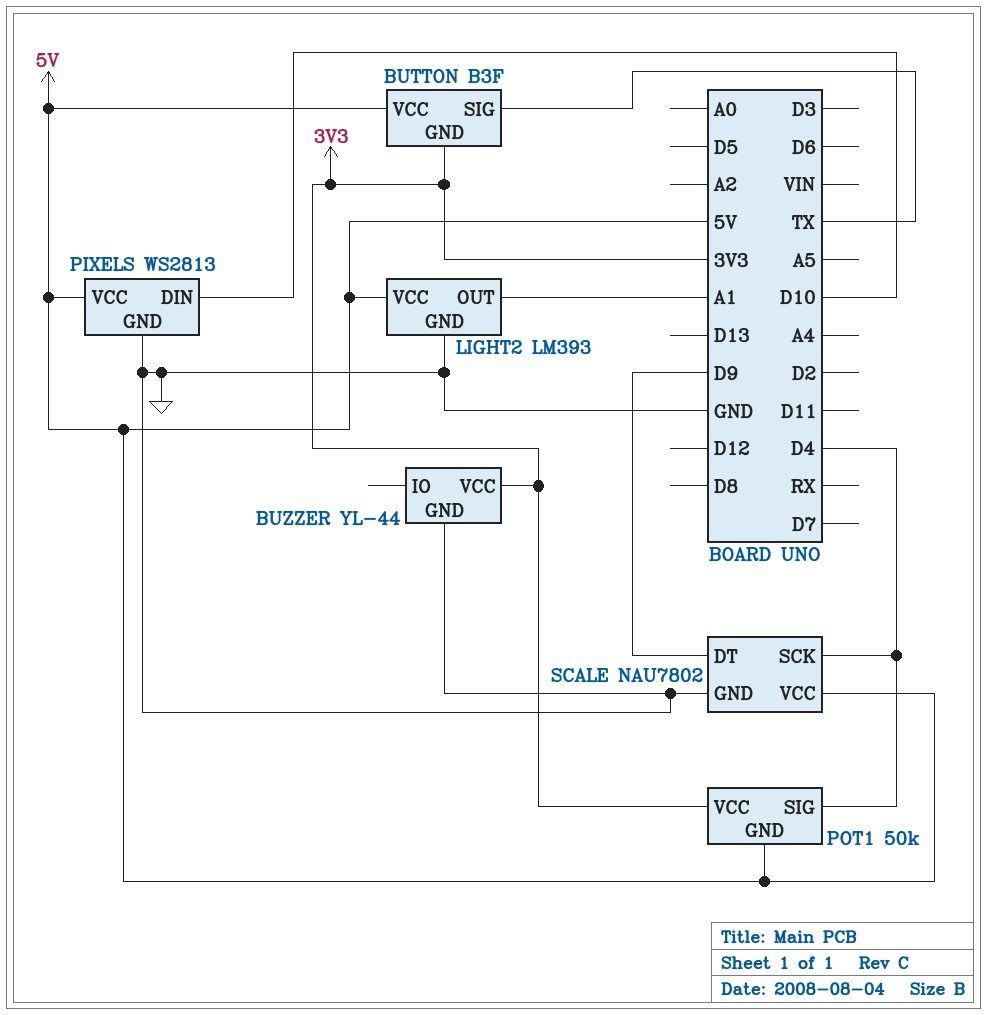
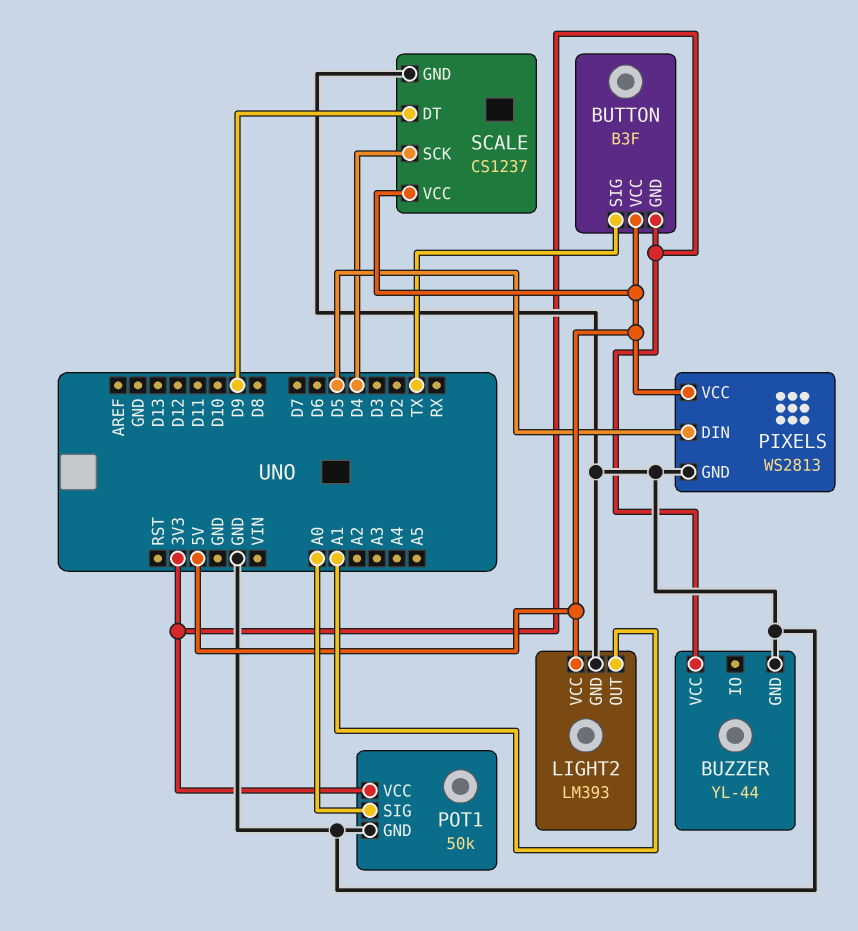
PIXELS pin DIN: D10 -> D5
POT1 pin GND: 5V -> GND
POT1 pin SIG: D4 -> A0
SCALE: NAU7802 -> CS1237

